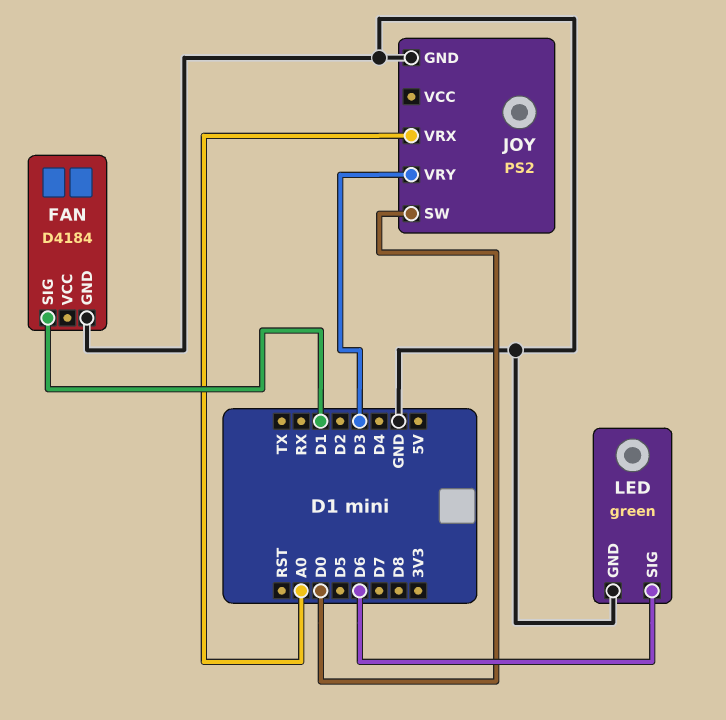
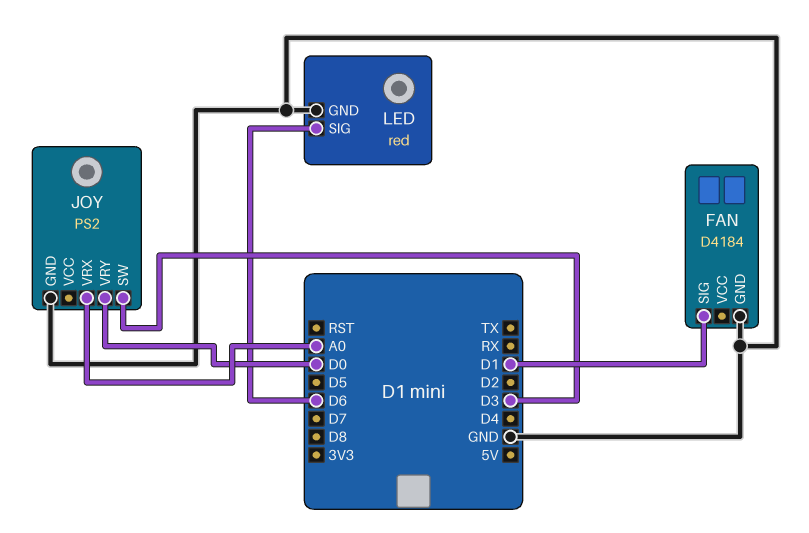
JOY pin SW: D0 -> D3
JOY pin VRY: D3 -> D0
LED: green -> red

